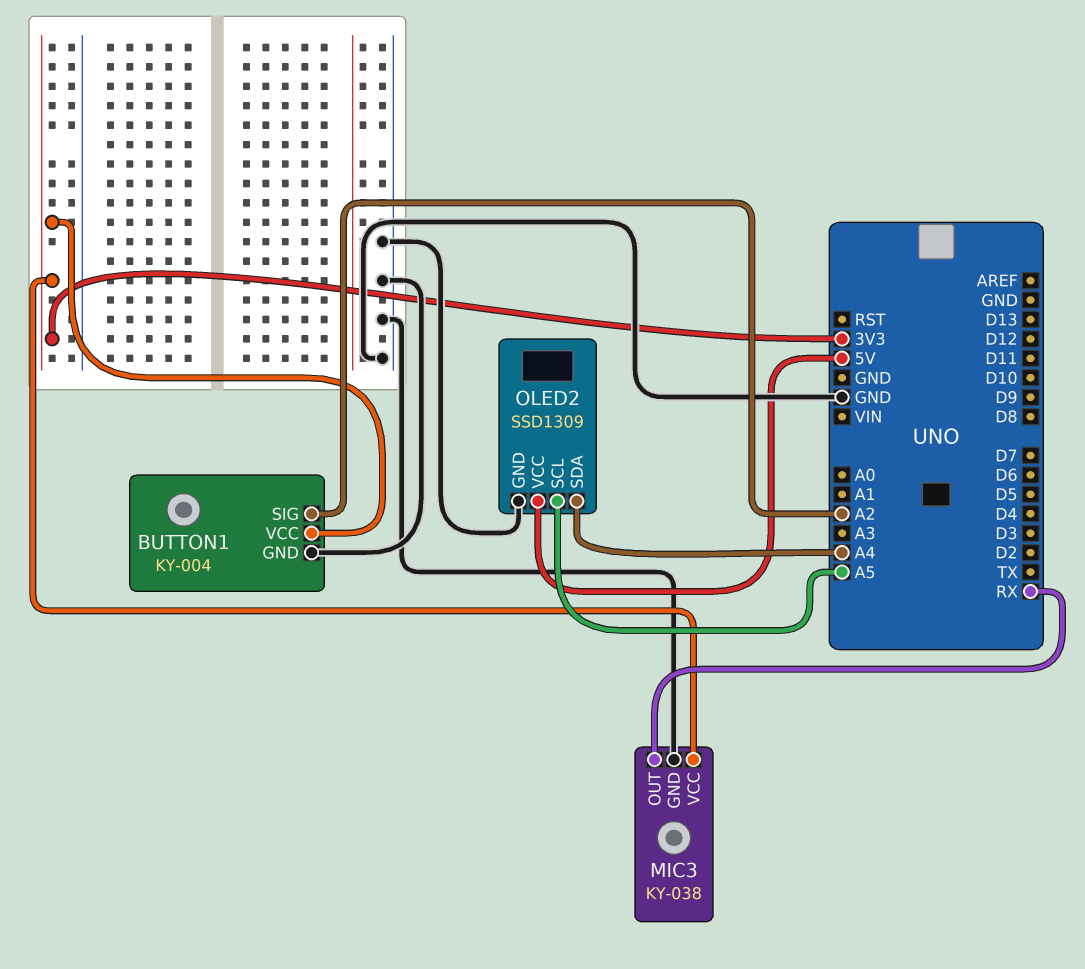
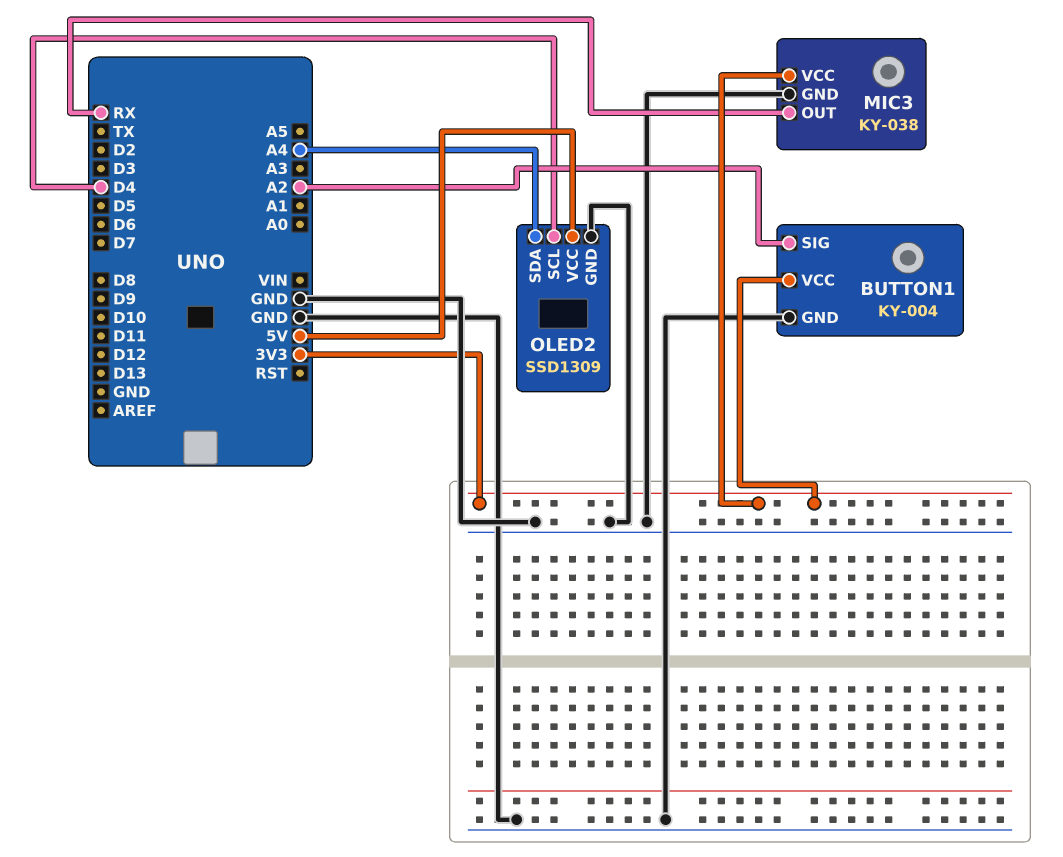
OLED2 pin SCL: A5 -> D4

